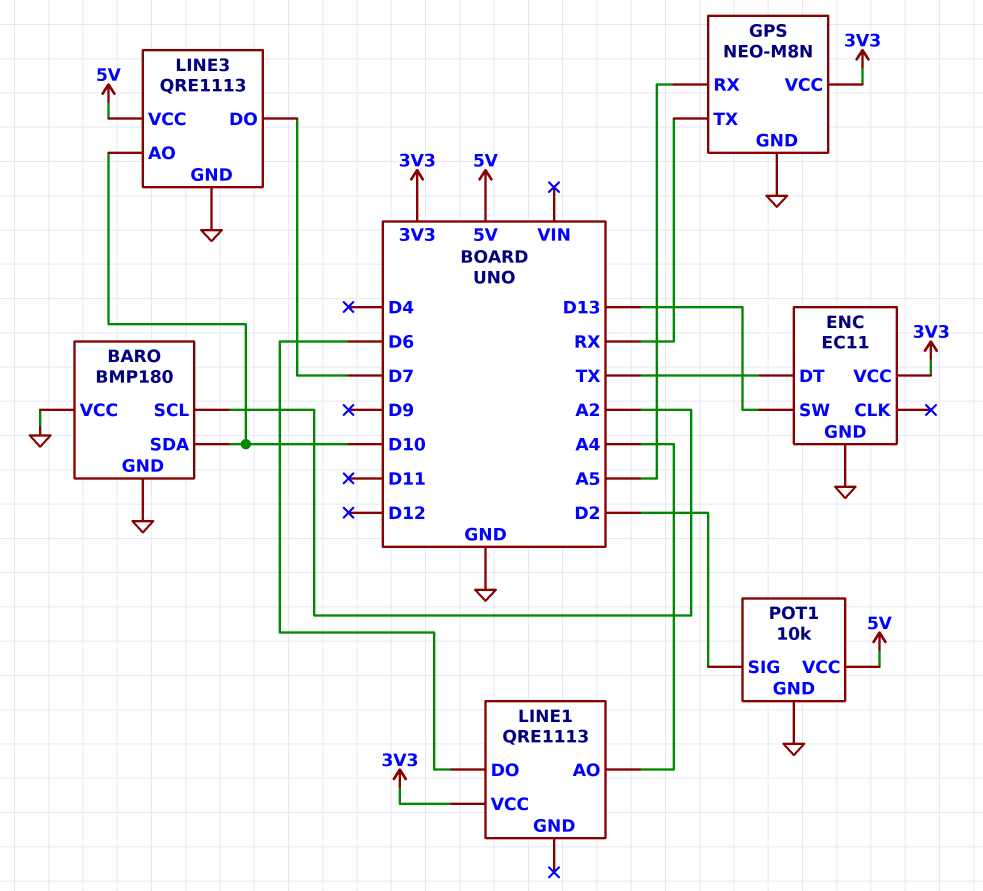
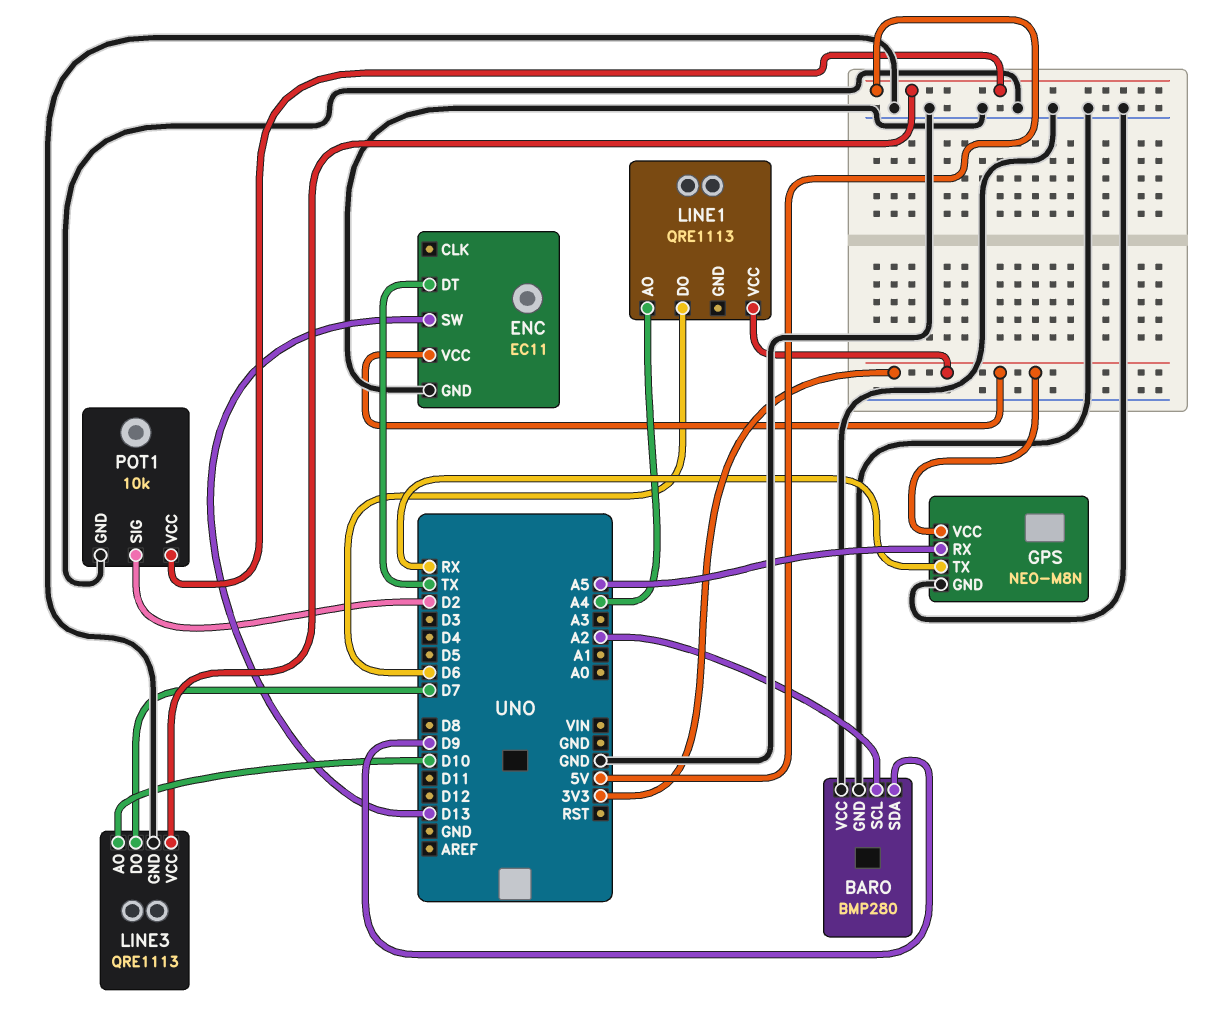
BARO: BMP180 -> BMP280
BARO pin SDA: D10 -> D9

